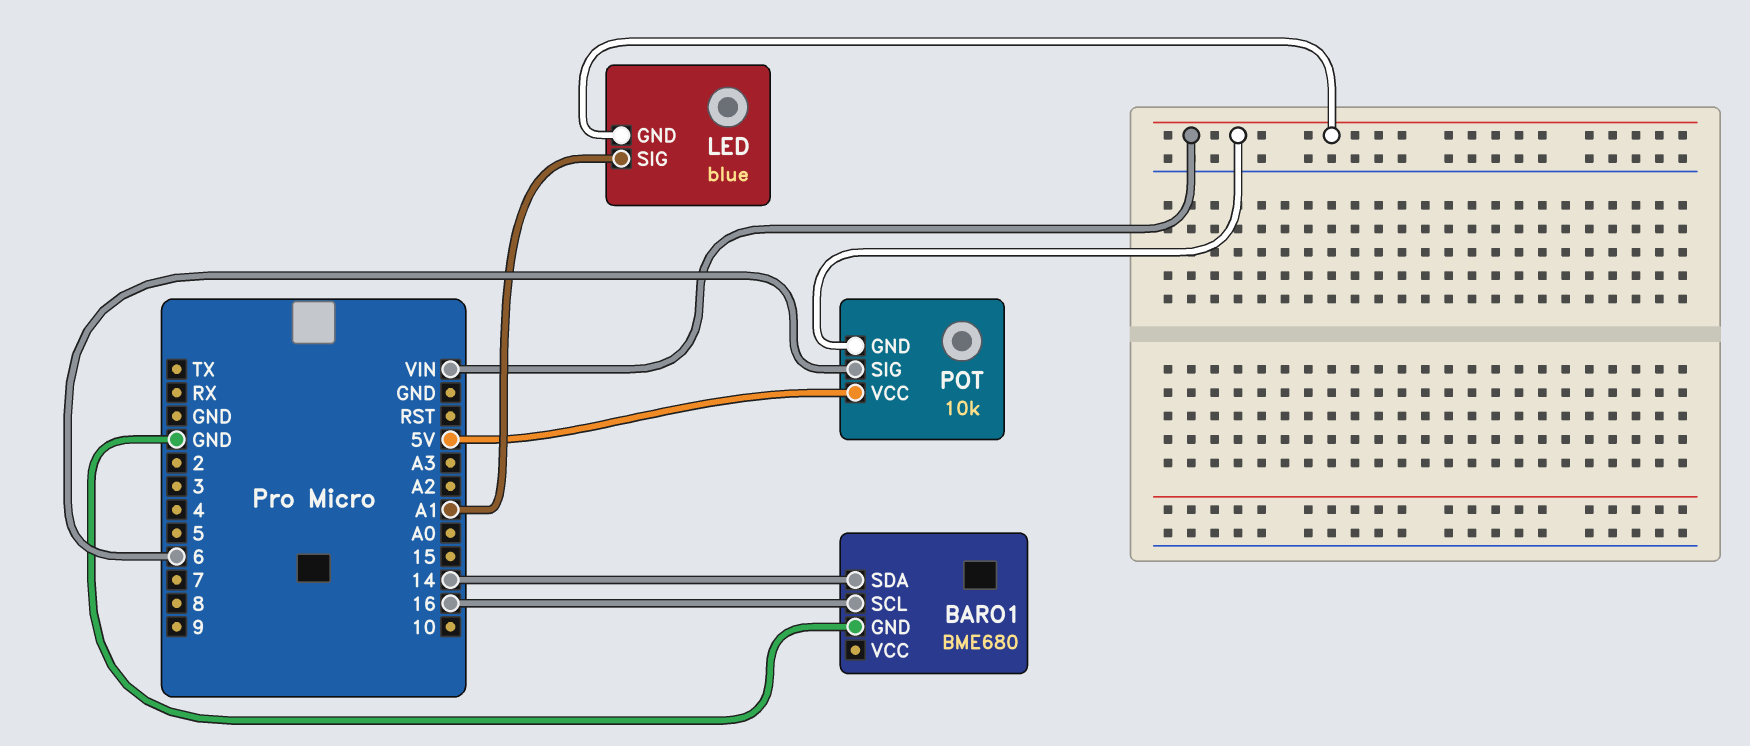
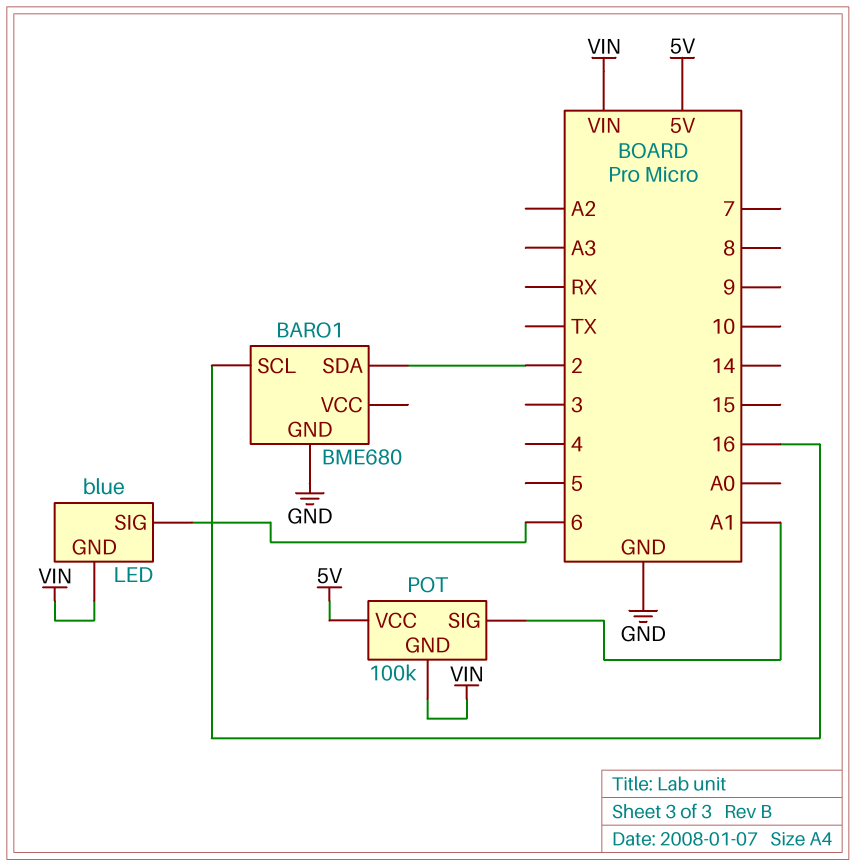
BARO1 pin SDA: 14 -> 2
LED pin SIG: A1 -> 6
POT: 10k -> 100k
POT pin SIG: 6 -> A1

